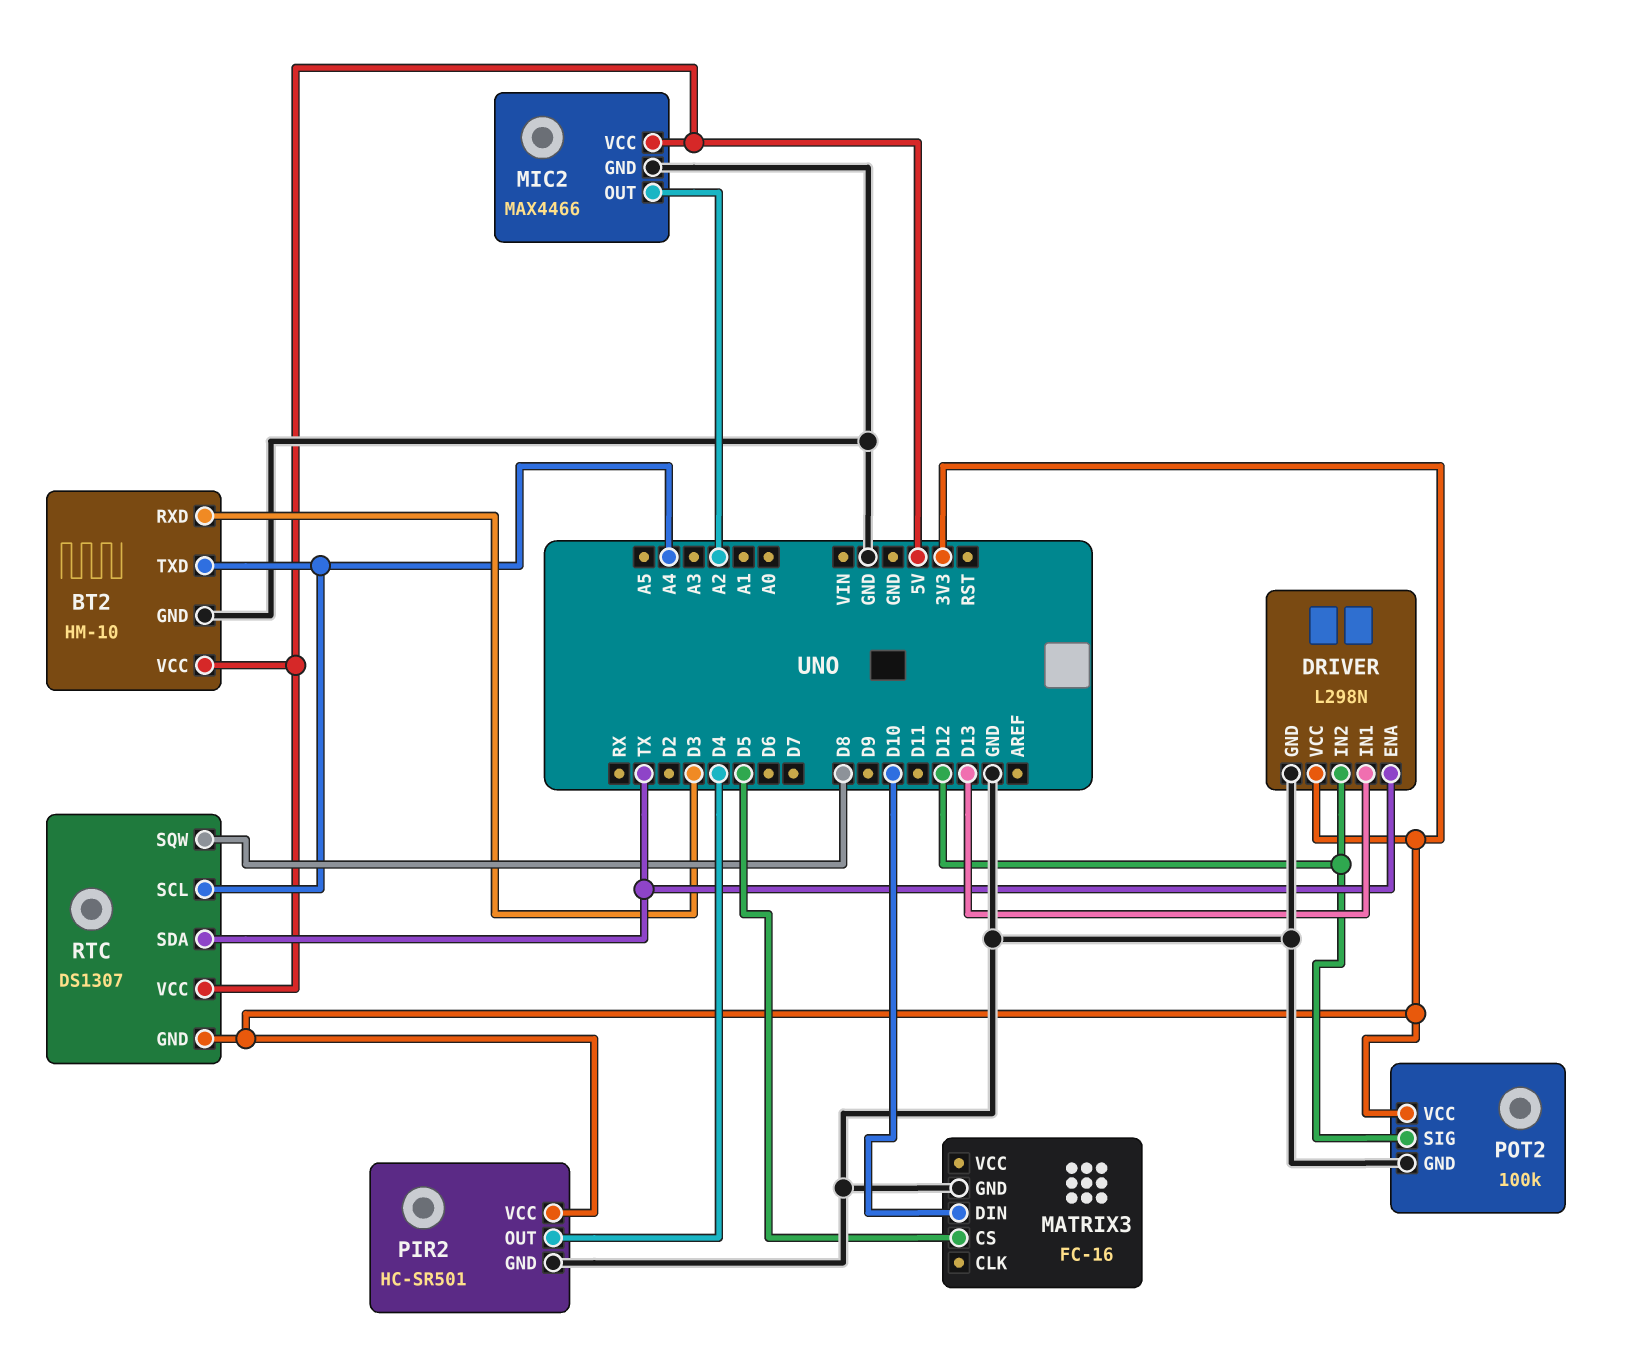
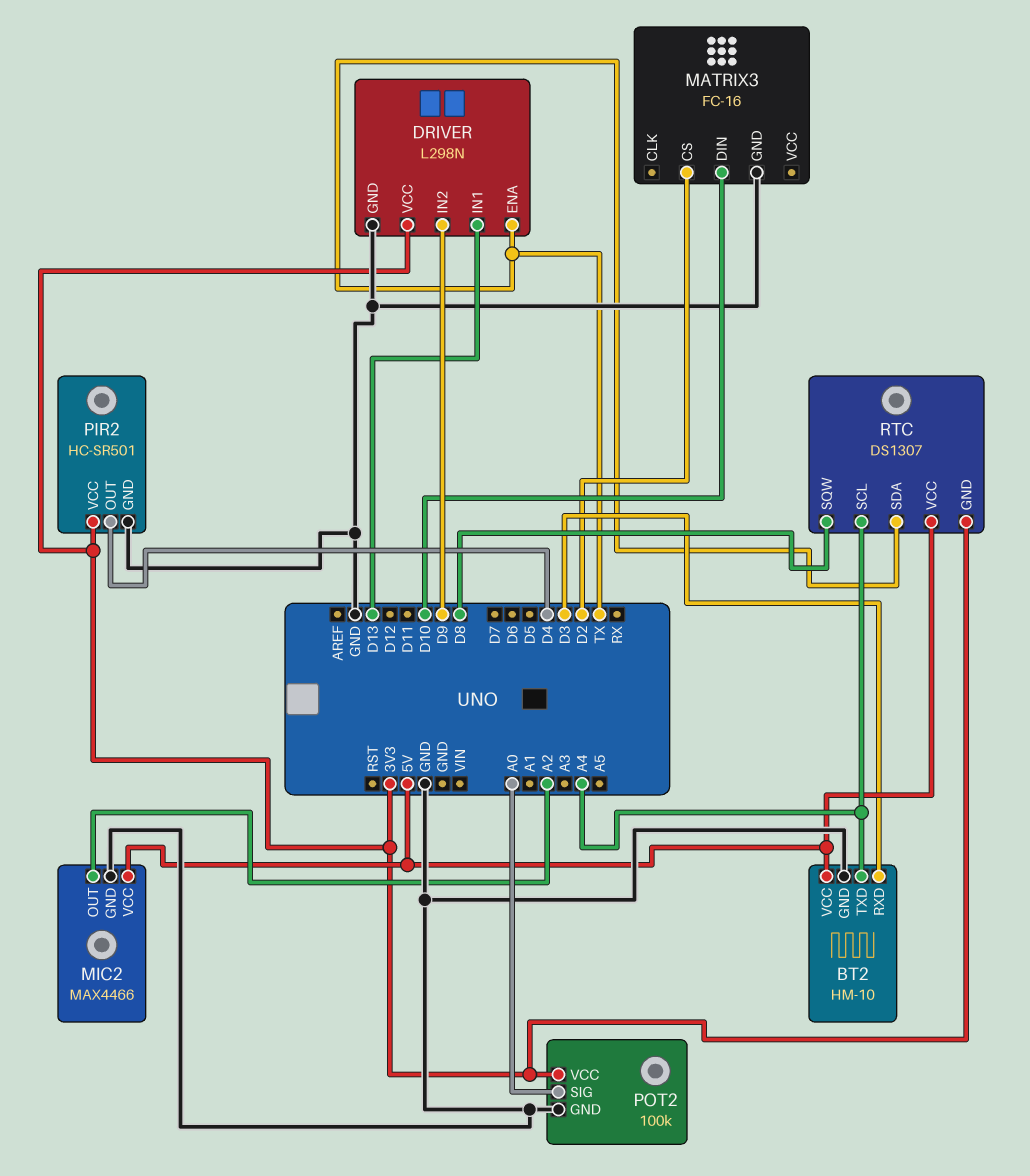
DRIVER pin IN2: D12 -> D9
MATRIX3 pin CS: D5 -> D2
POT2 pin SIG: D12 -> A0

